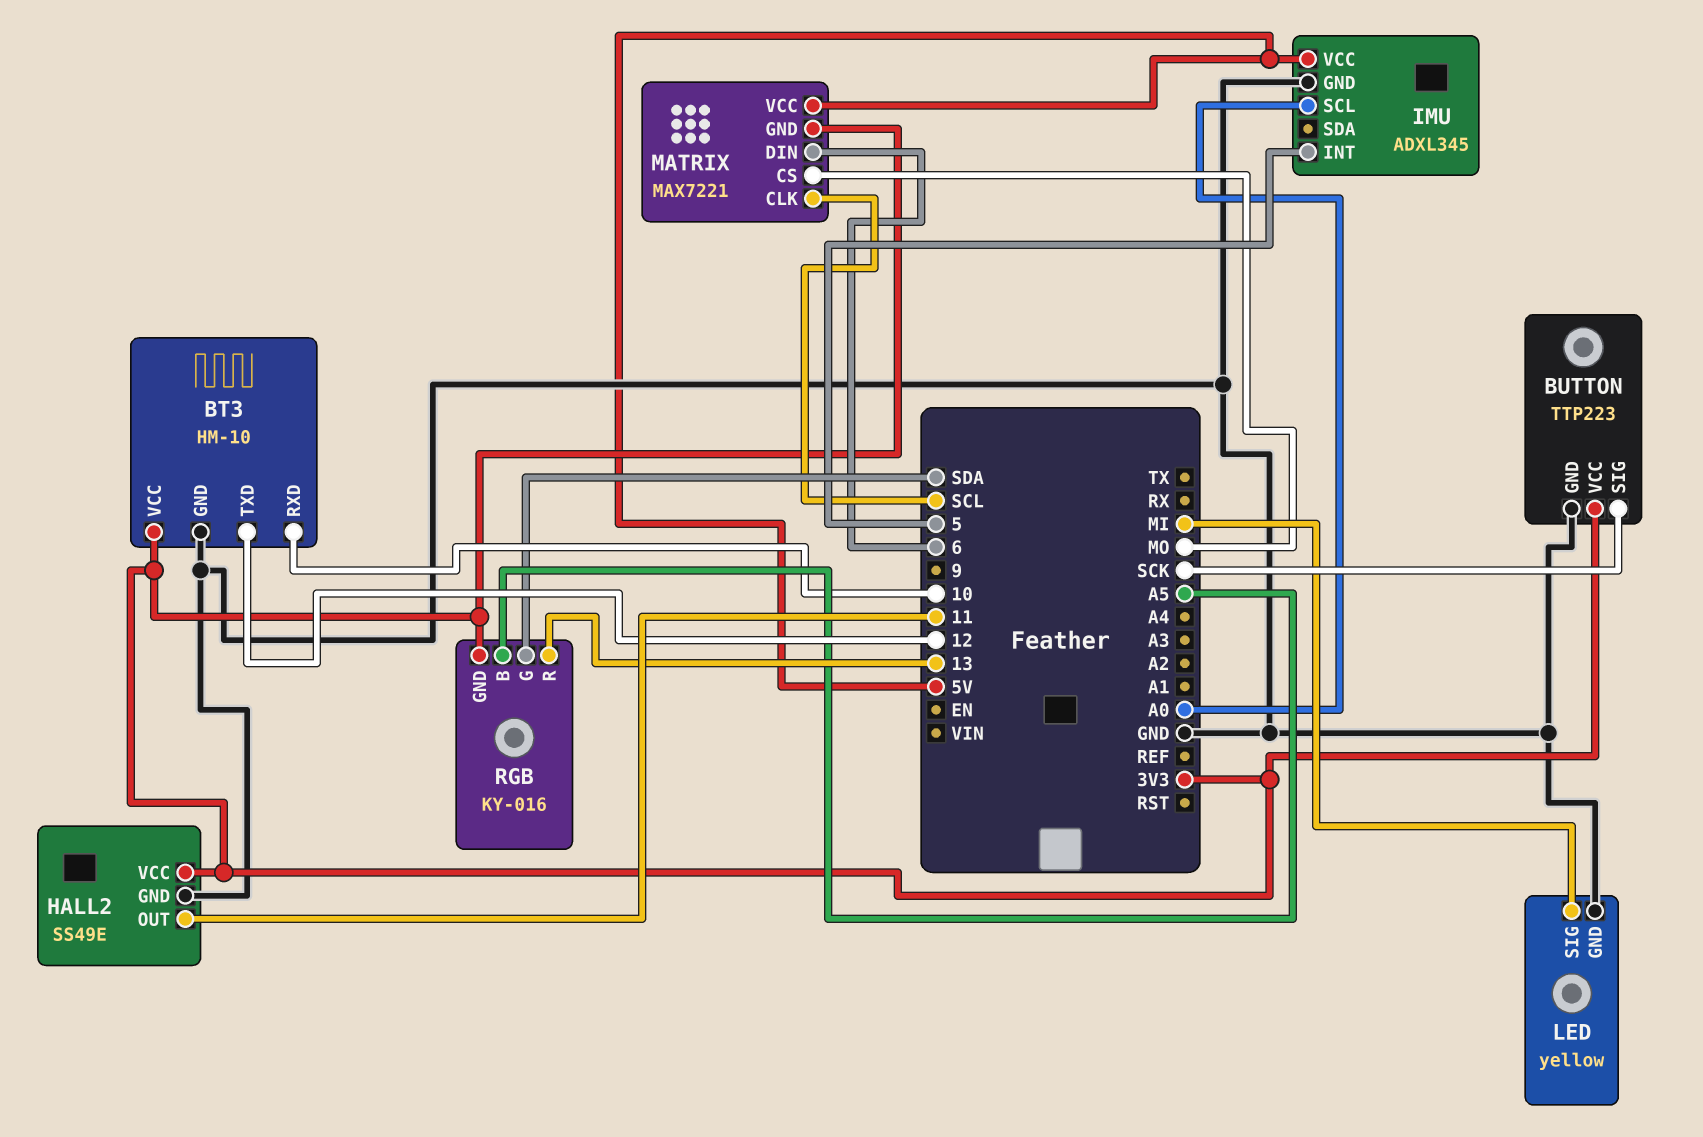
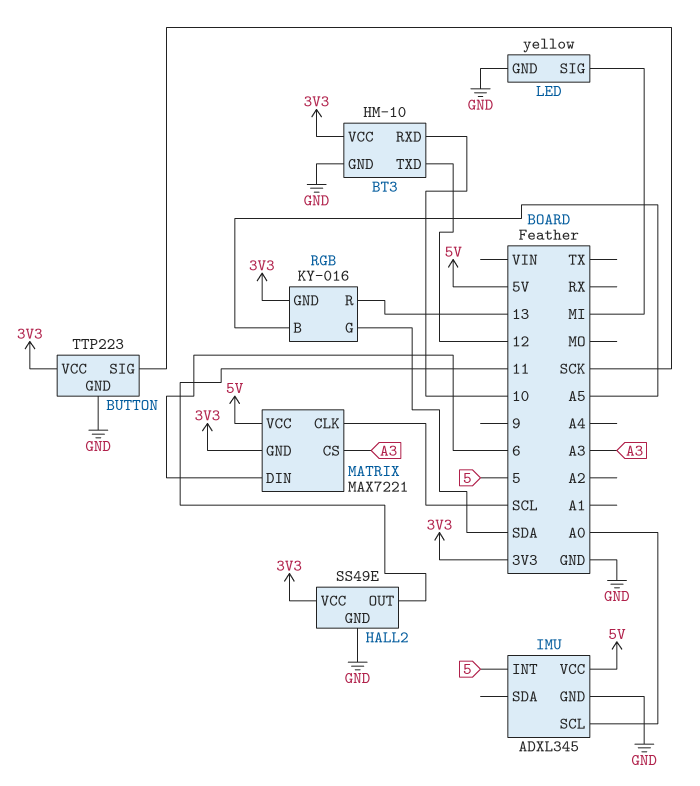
MATRIX pin CS: MO -> A3

